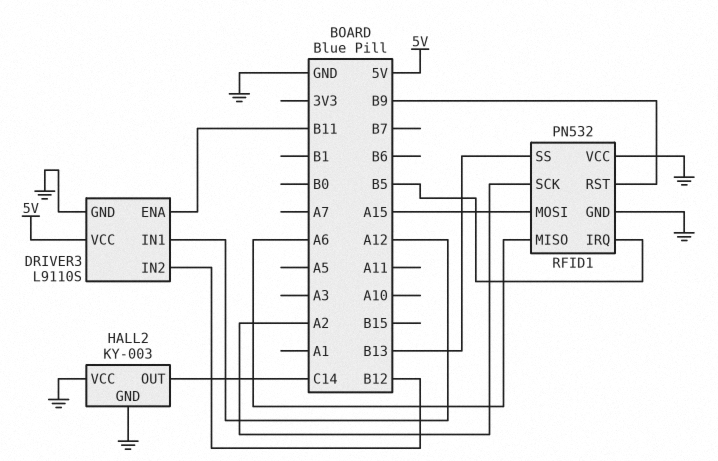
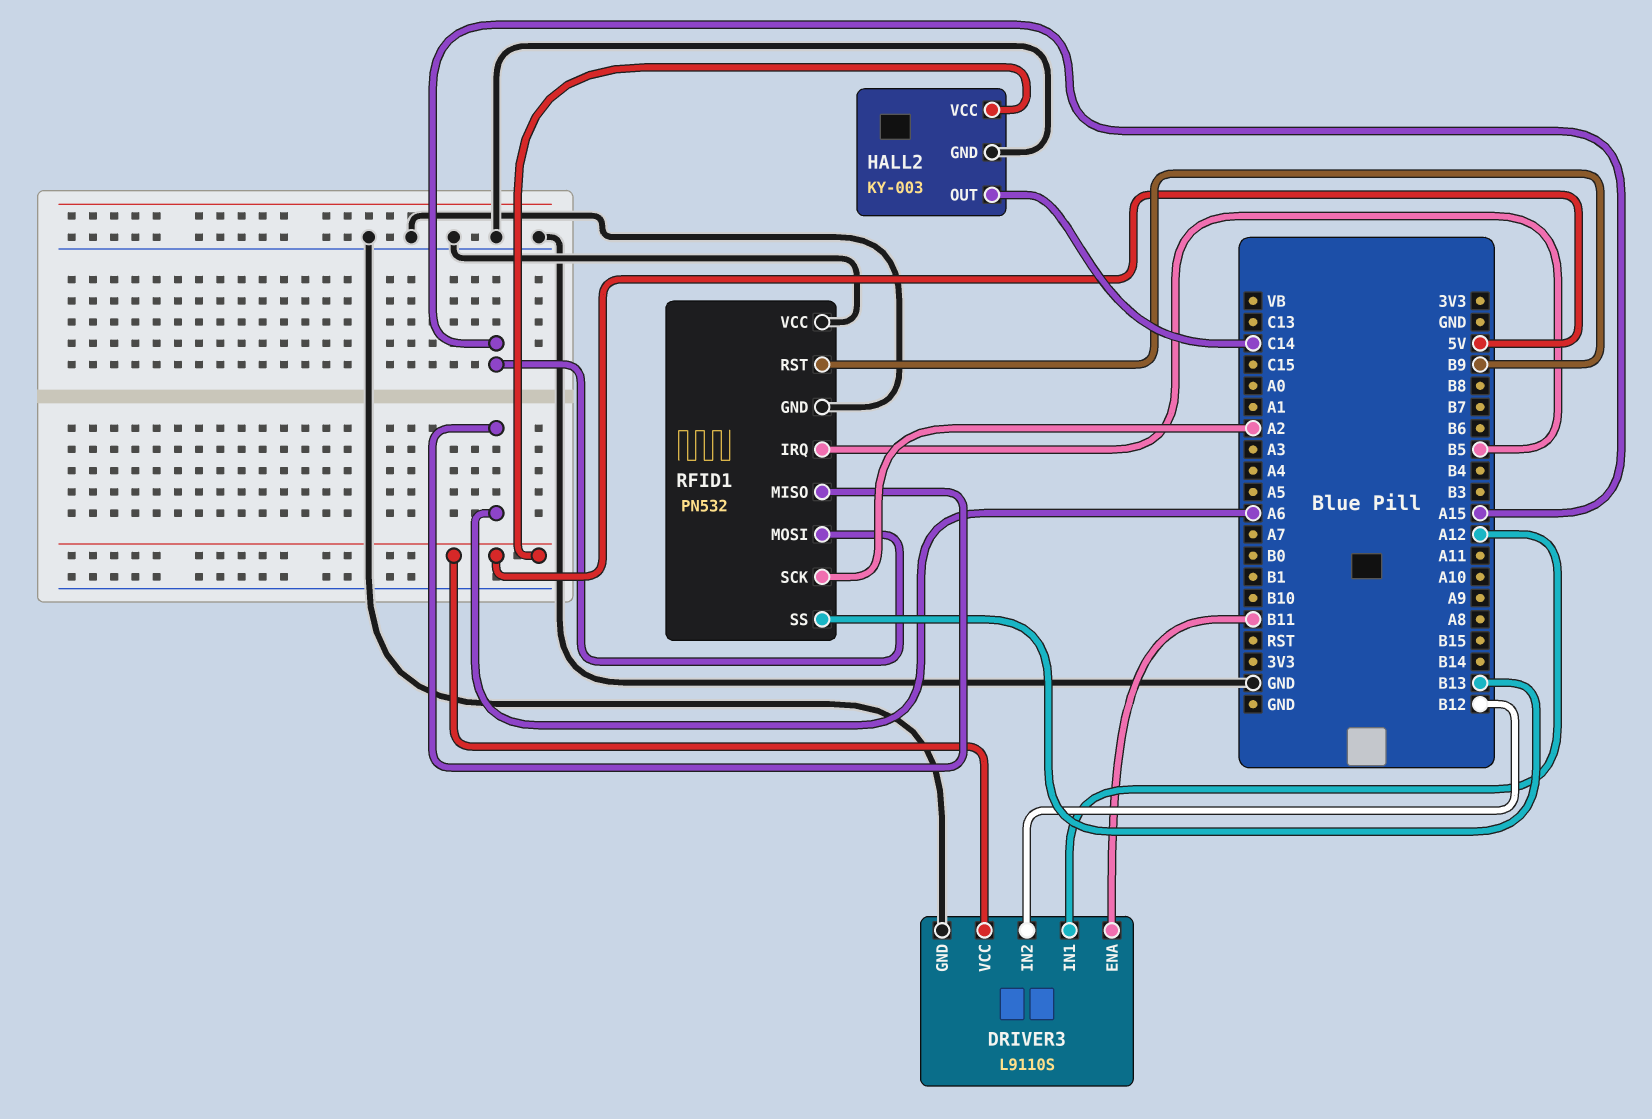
HALL2 pin VCC: GND -> 5V

